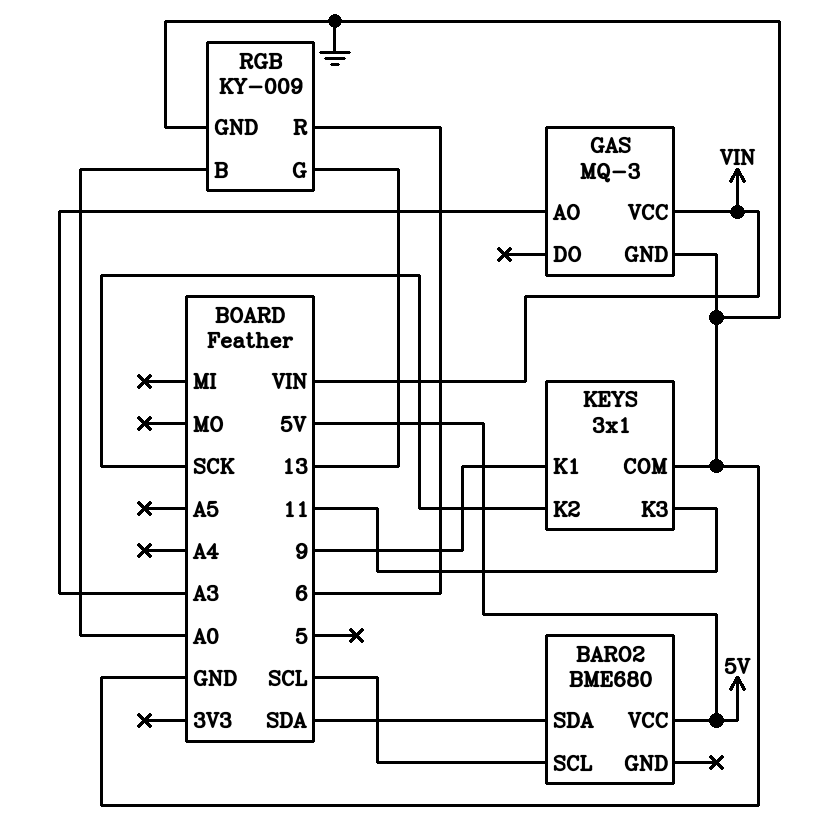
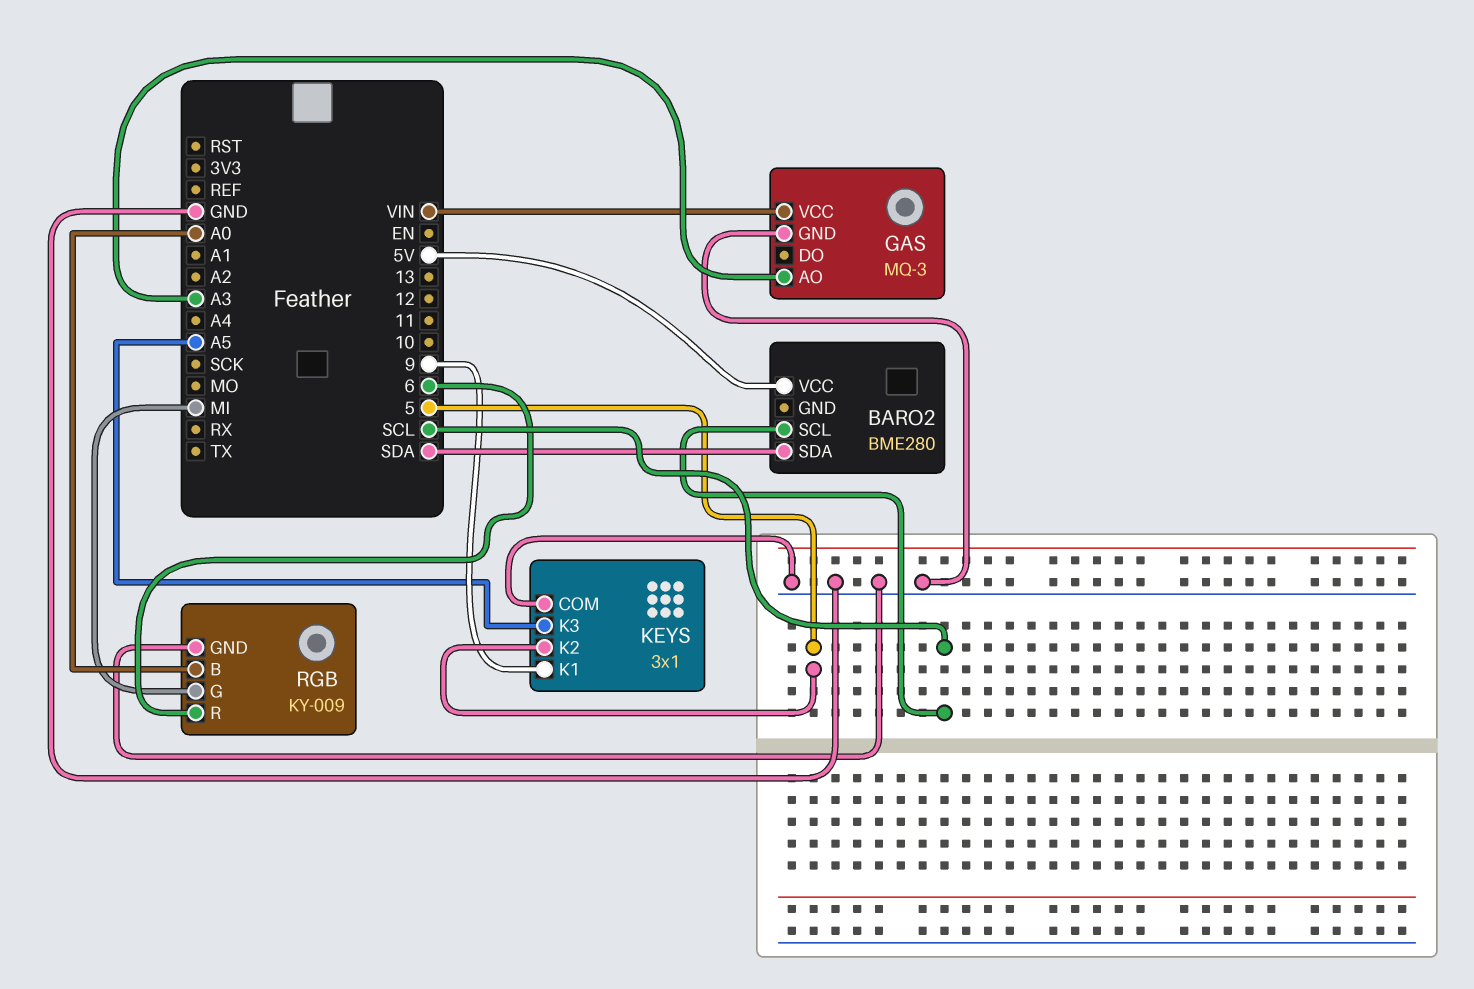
BARO2: BME680 -> BME280
KEYS pin K2: SCK -> 5
KEYS pin K3: 11 -> A5
RGB pin G: 13 -> MI

